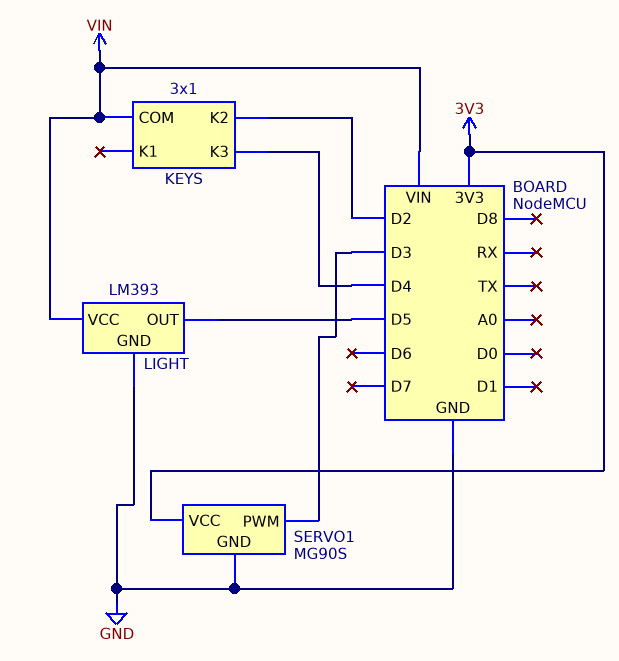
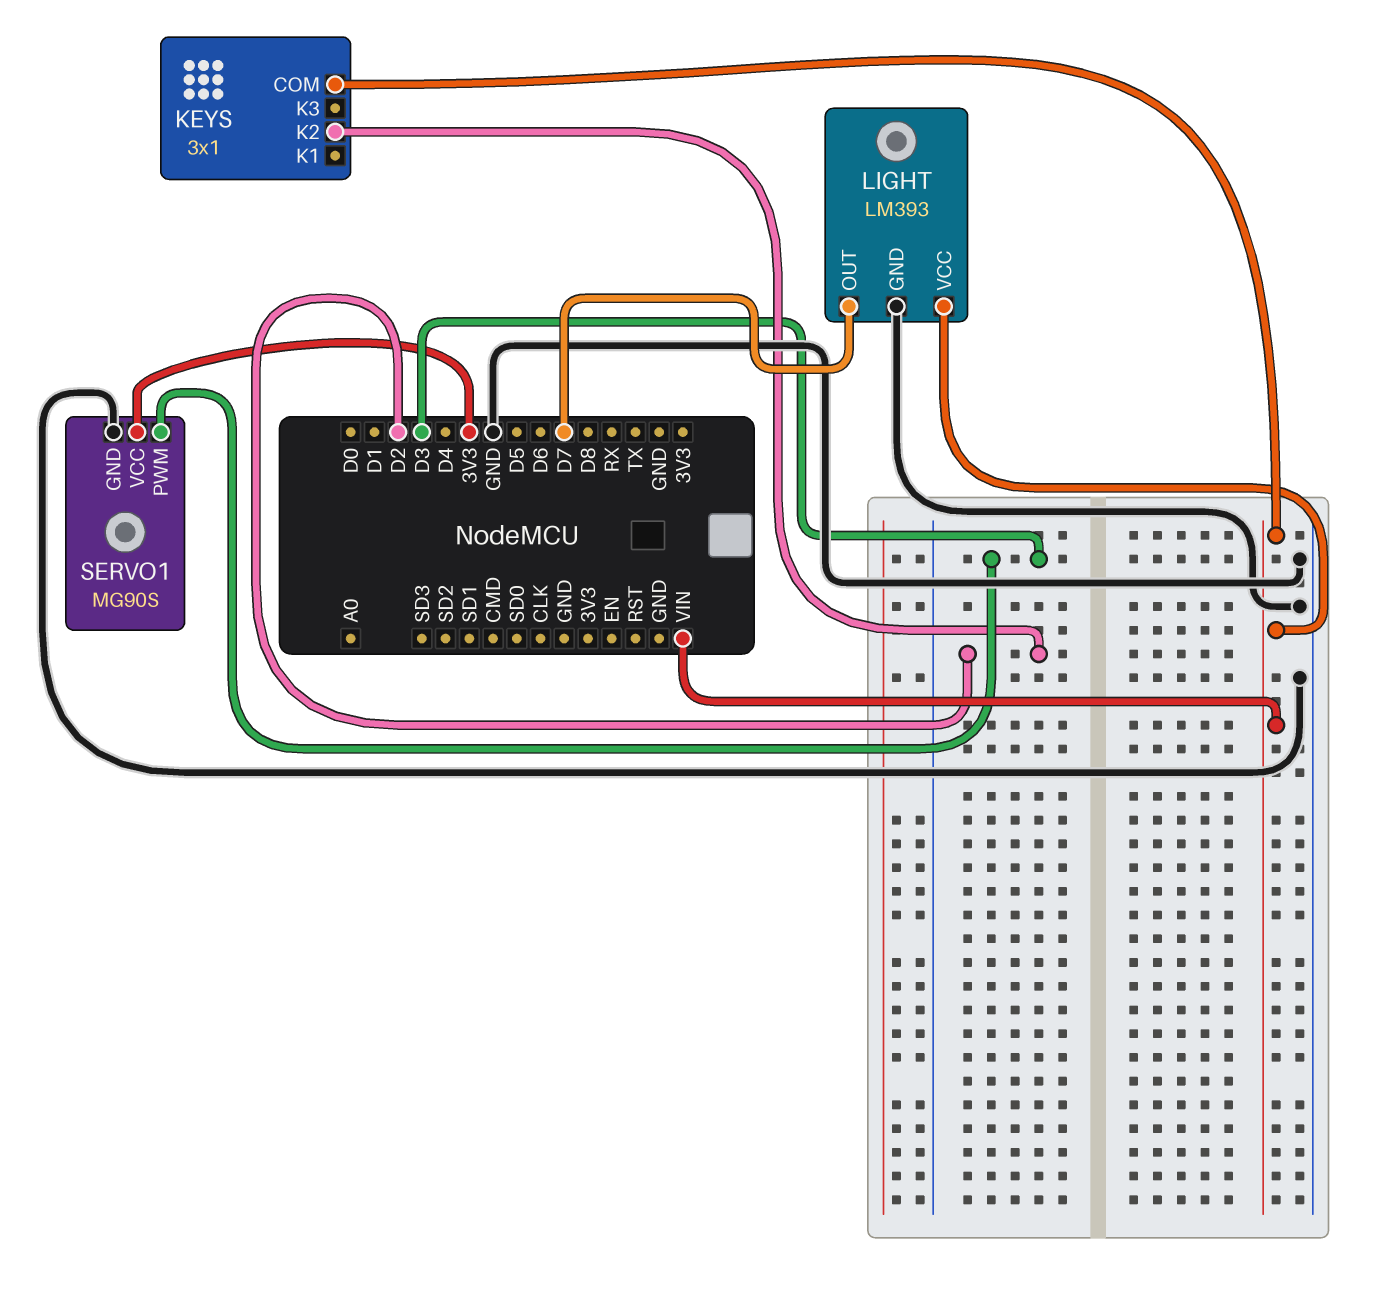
KEYS pin K3: D4 -> none
LIGHT pin OUT: D5 -> D7

